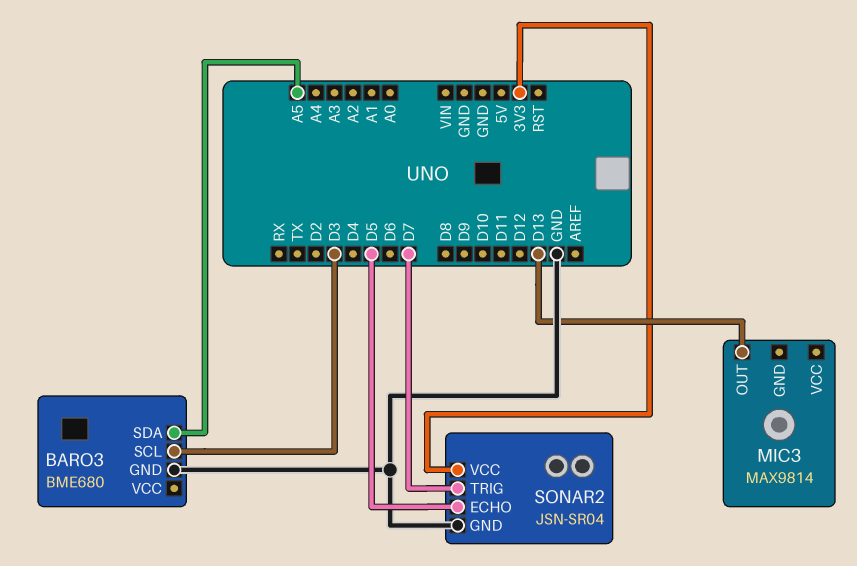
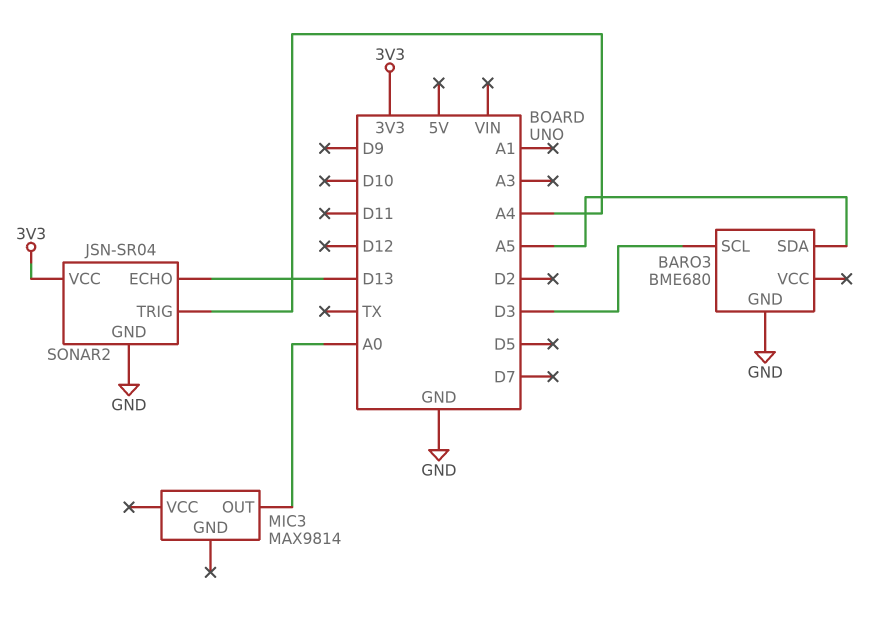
MIC3 pin OUT: D13 -> A0
SONAR2 pin ECHO: D5 -> D13
SONAR2 pin TRIG: D7 -> A4

